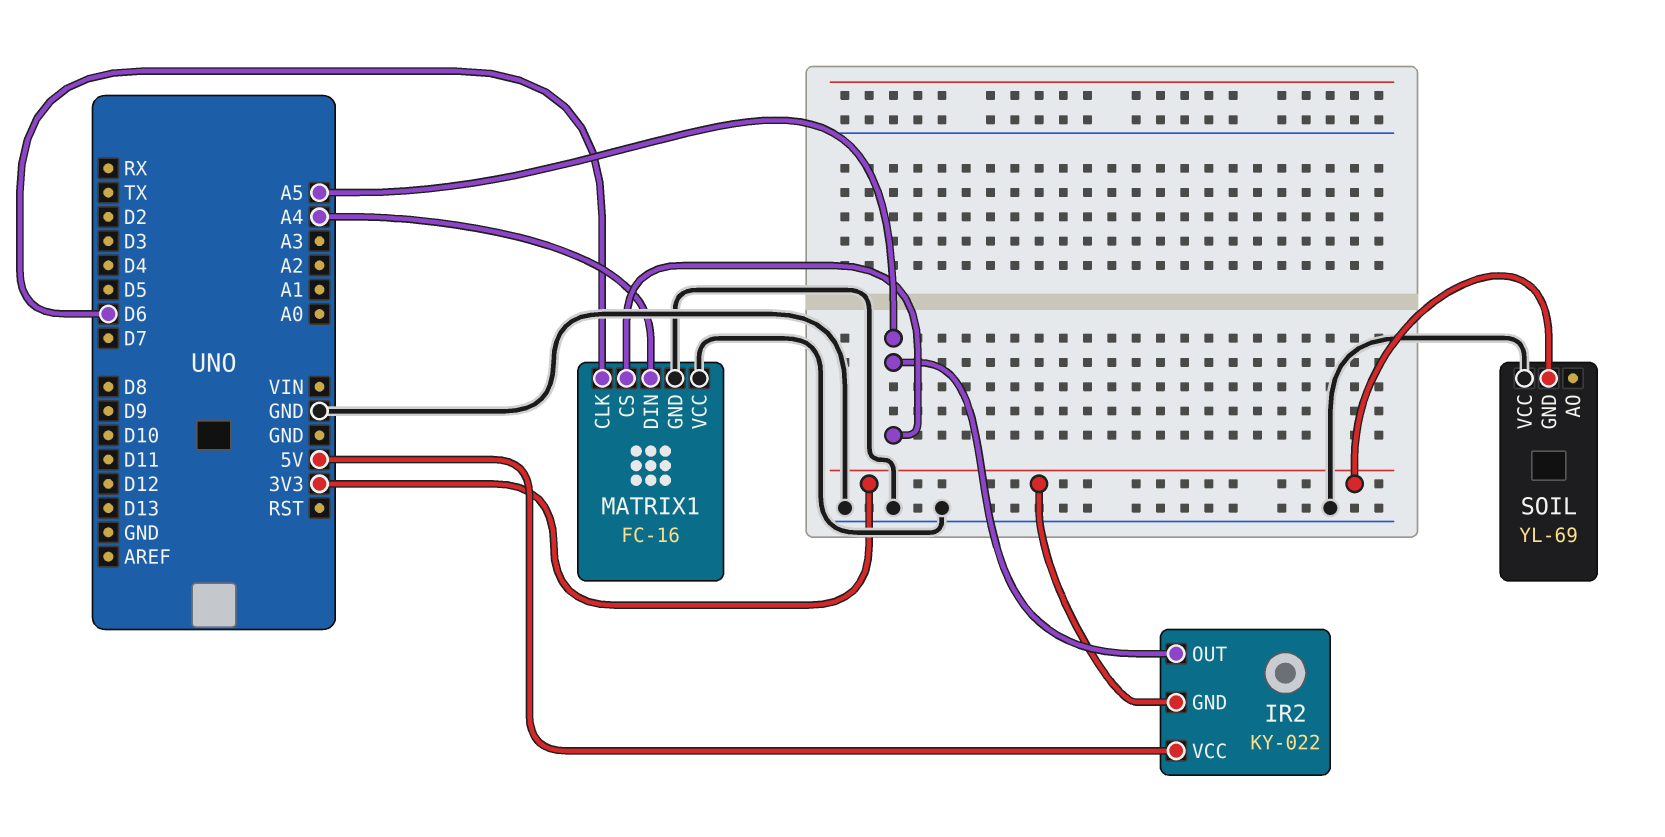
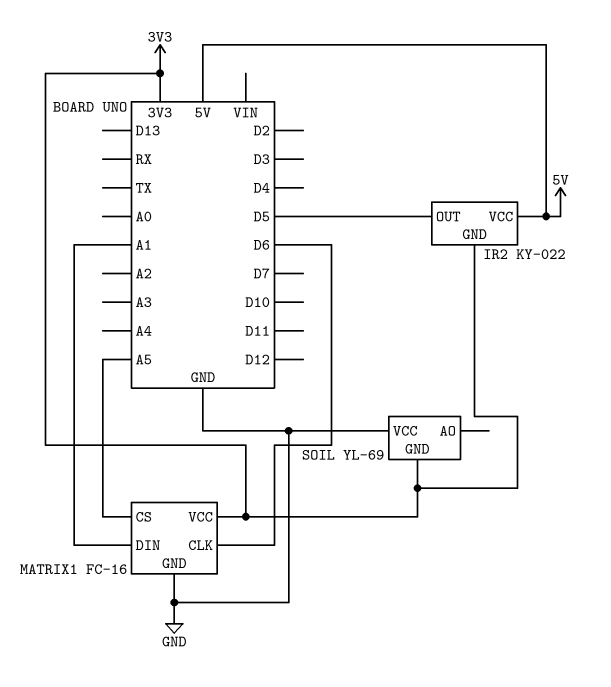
IR2 pin OUT: A5 -> D5
MATRIX1 pin DIN: A4 -> A1
MATRIX1 pin VCC: GND -> 3V3

